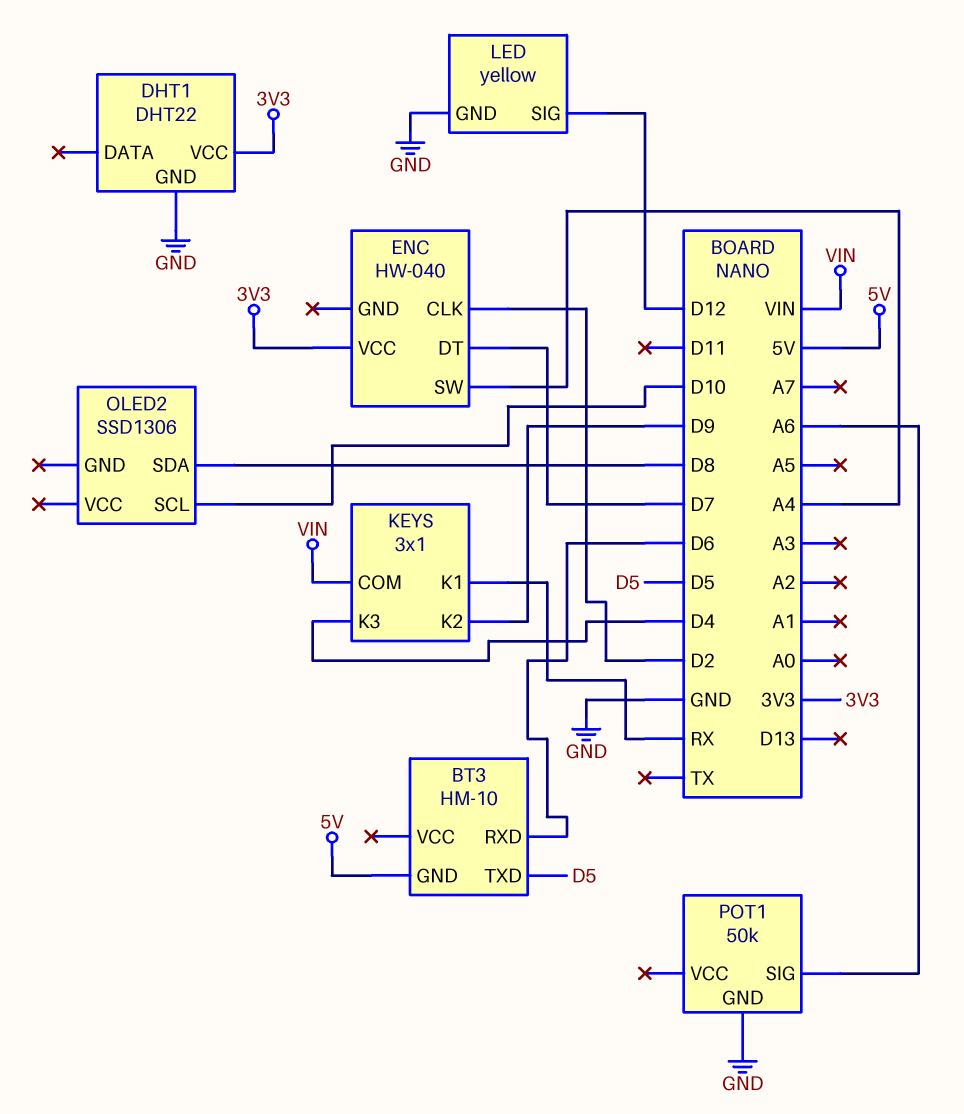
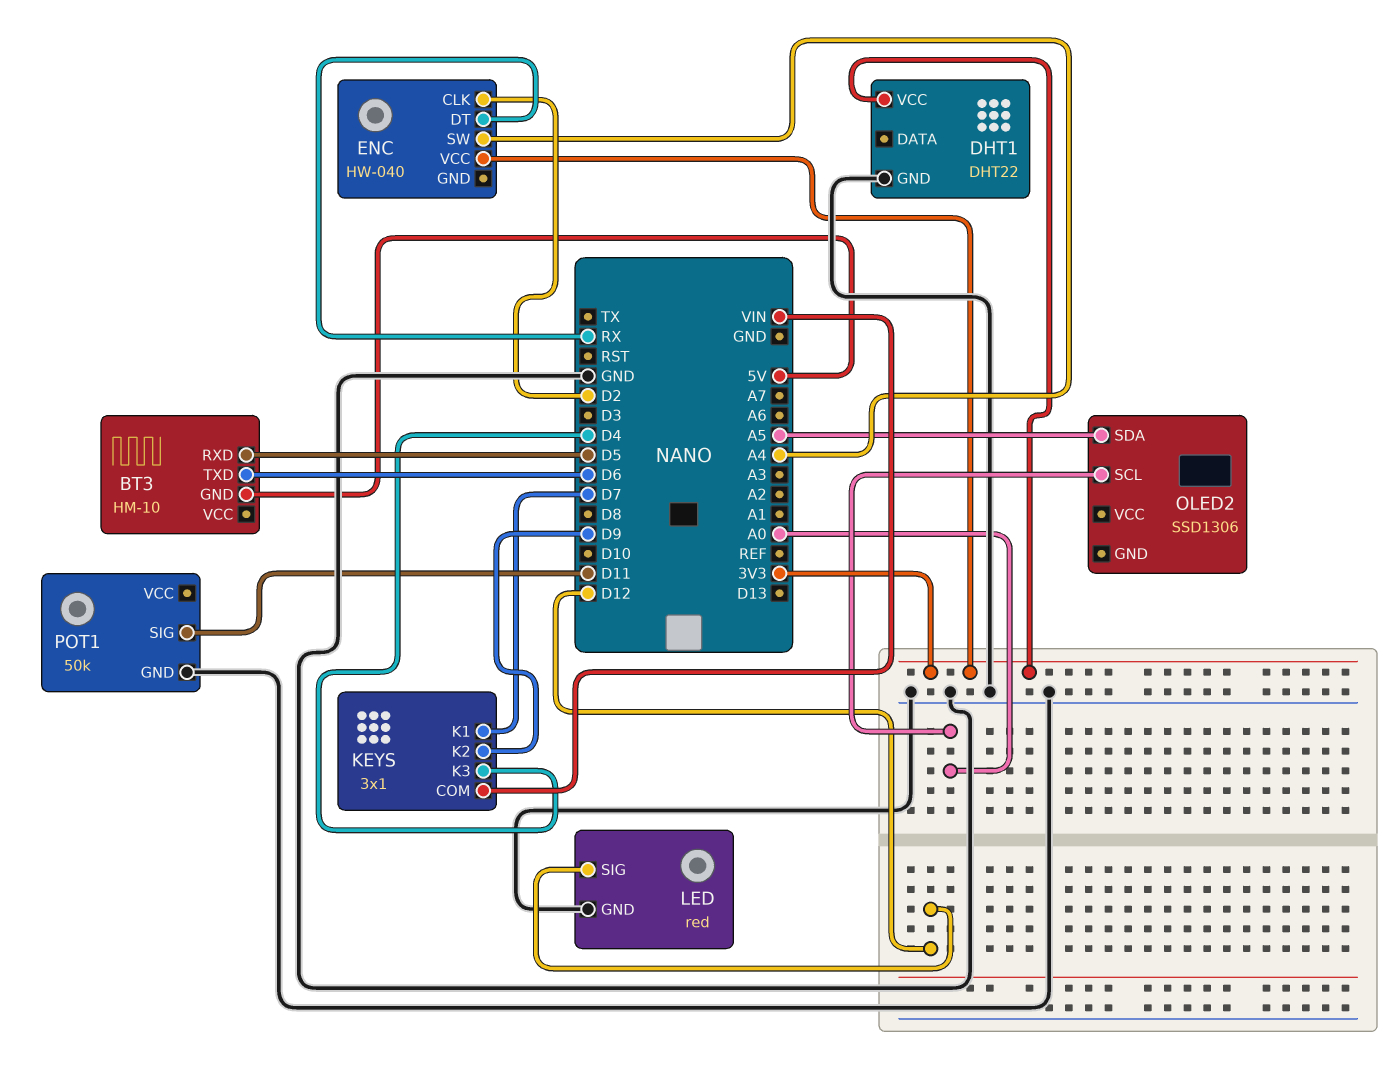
BT3 pin RXD: D6 -> D5
BT3 pin TXD: D5 -> D6
ENC pin DT: D7 -> RX
KEYS pin K1: RX -> D7
LED: yellow -> red
OLED2 pin SCL: D10 -> A0
OLED2 pin SDA: D8 -> A5
POT1 pin SIG: A6 -> D11

